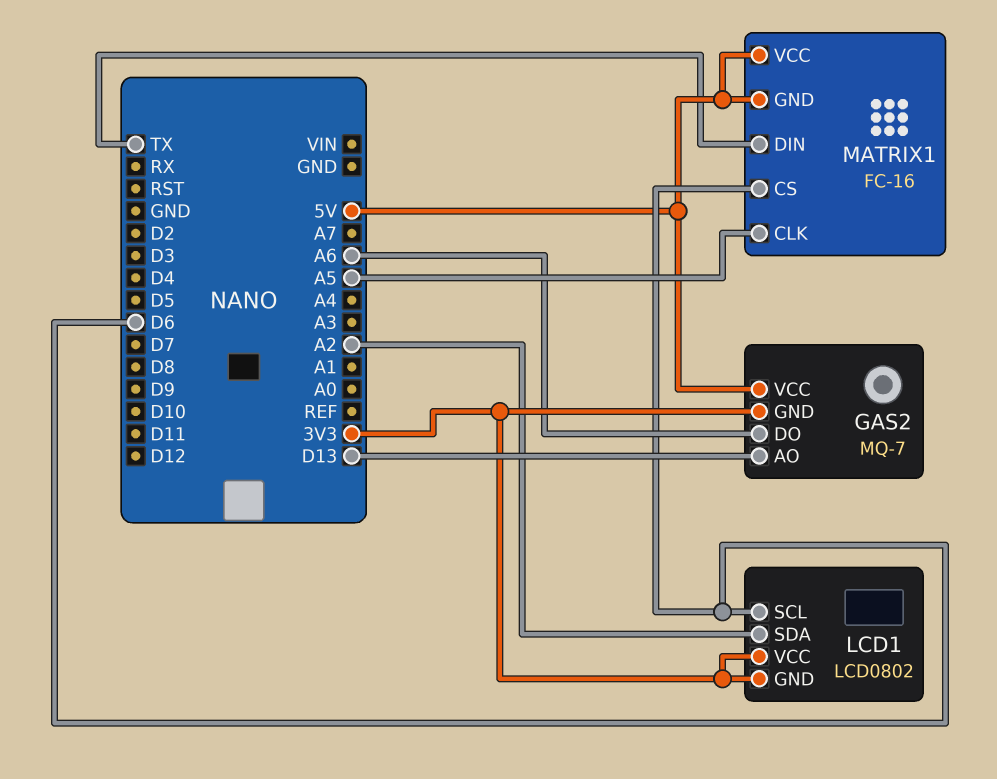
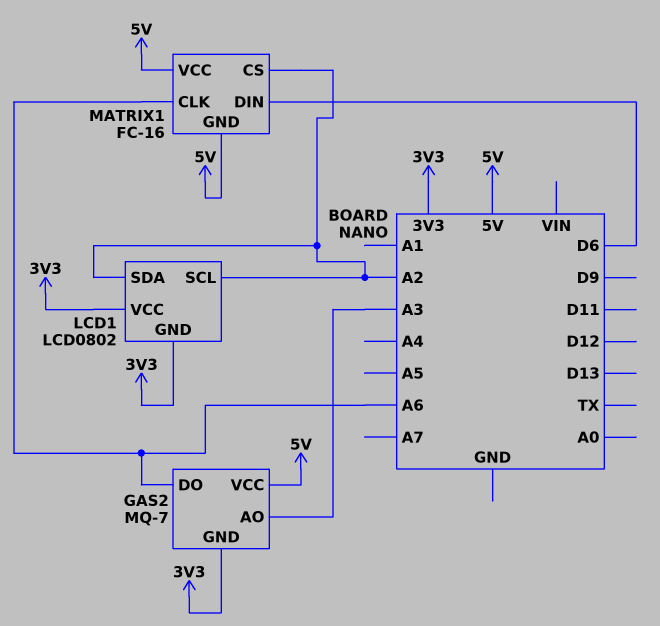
GAS2 pin AO: D13 -> A3
LCD1 pin SCL: D6 -> A2
MATRIX1 pin CLK: A5 -> A6
MATRIX1 pin CS: D6 -> A2
MATRIX1 pin DIN: TX -> D6

